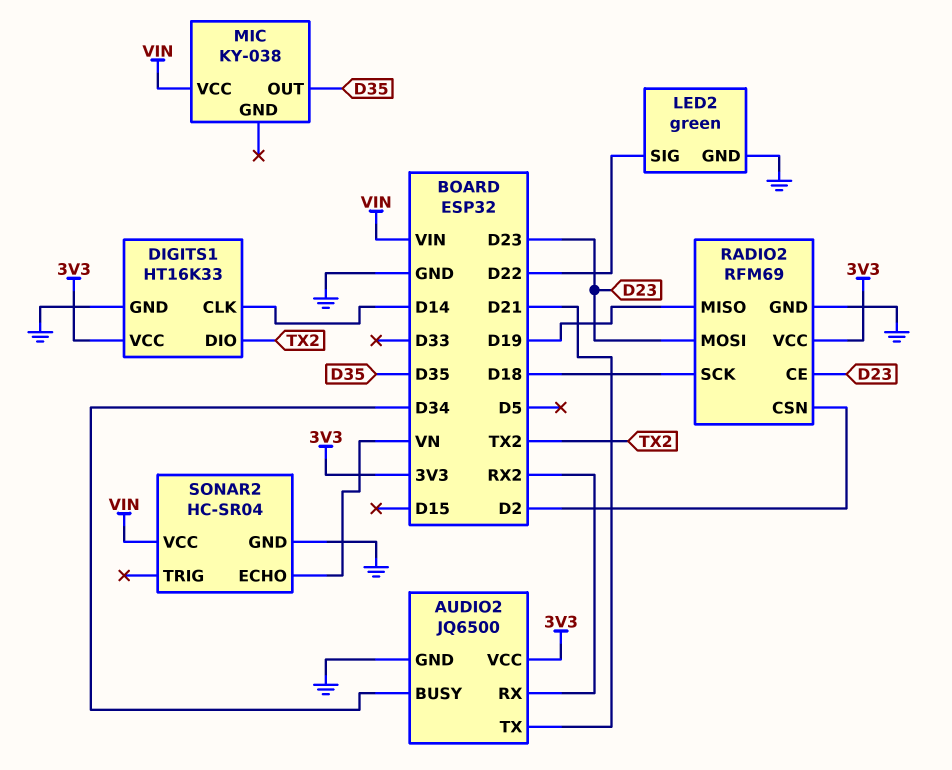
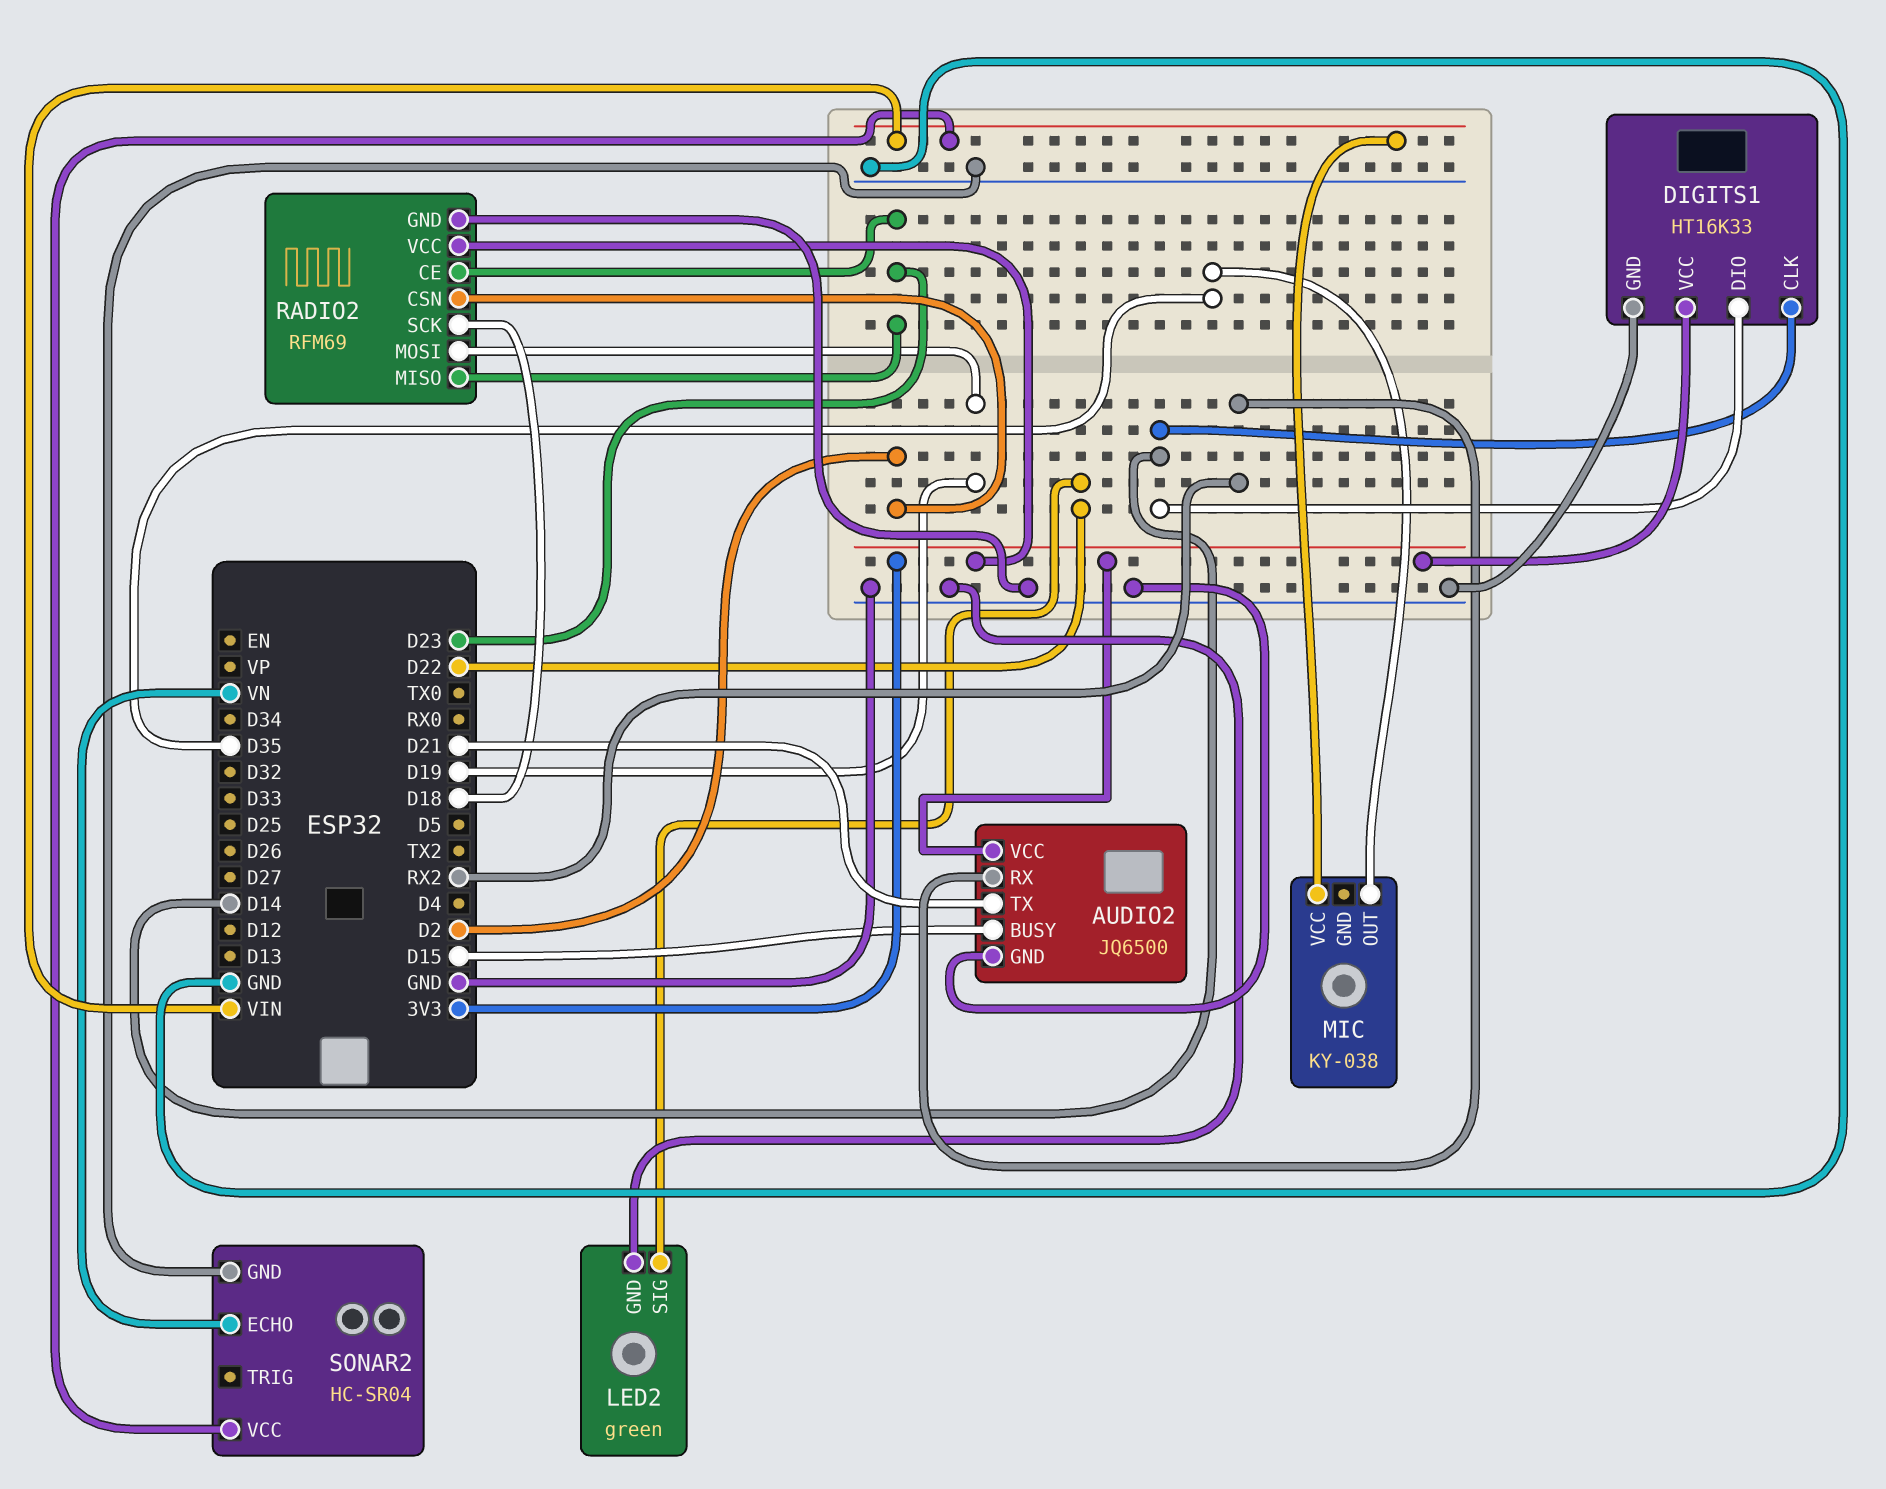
AUDIO2 pin BUSY: D34 -> D15
DIGITS1 pin DIO: TX2 -> D14
RADIO2 pin MISO: D19 -> D23
RADIO2 pin MOSI: D23 -> D19

